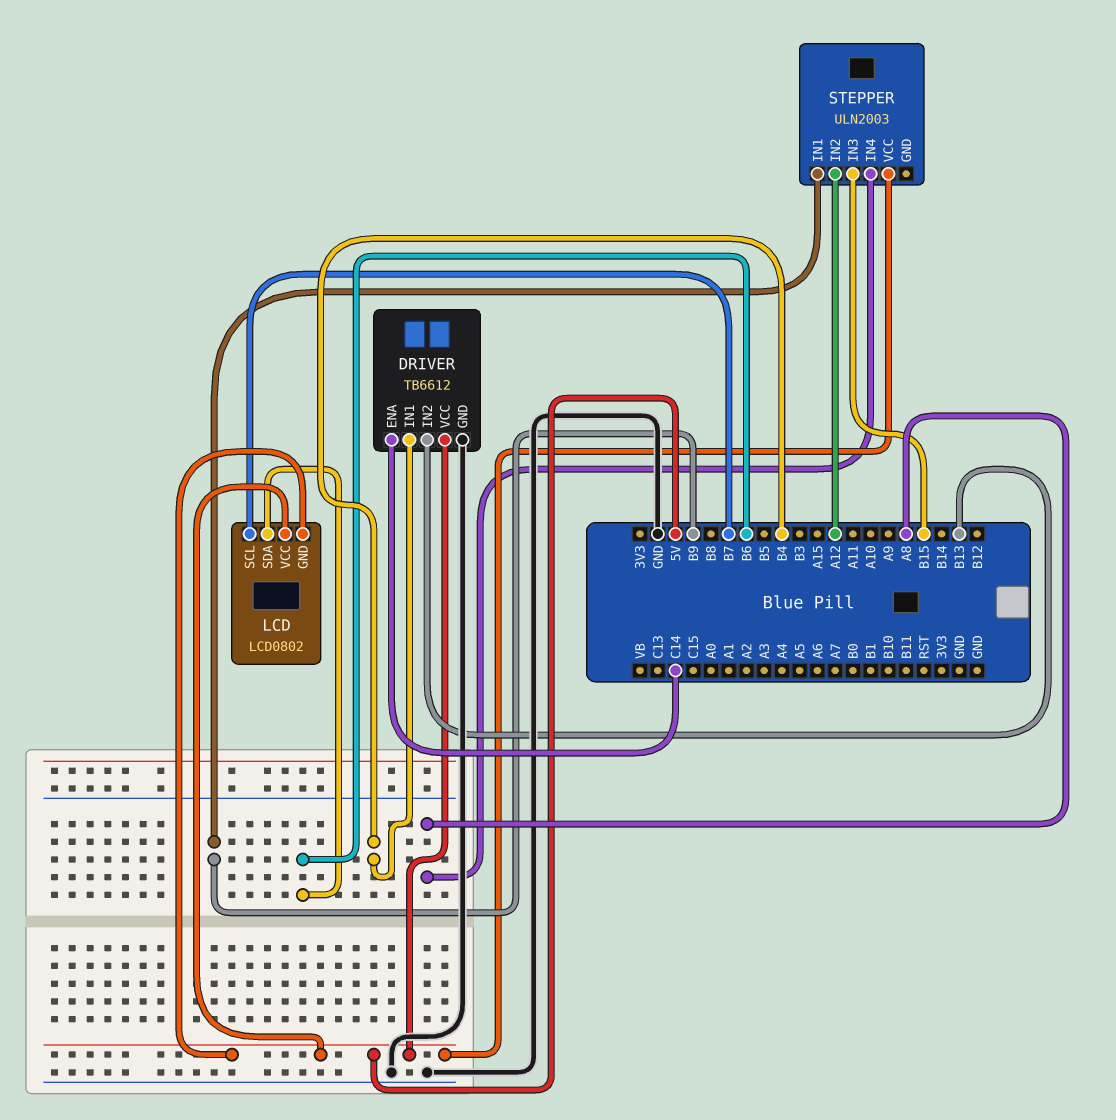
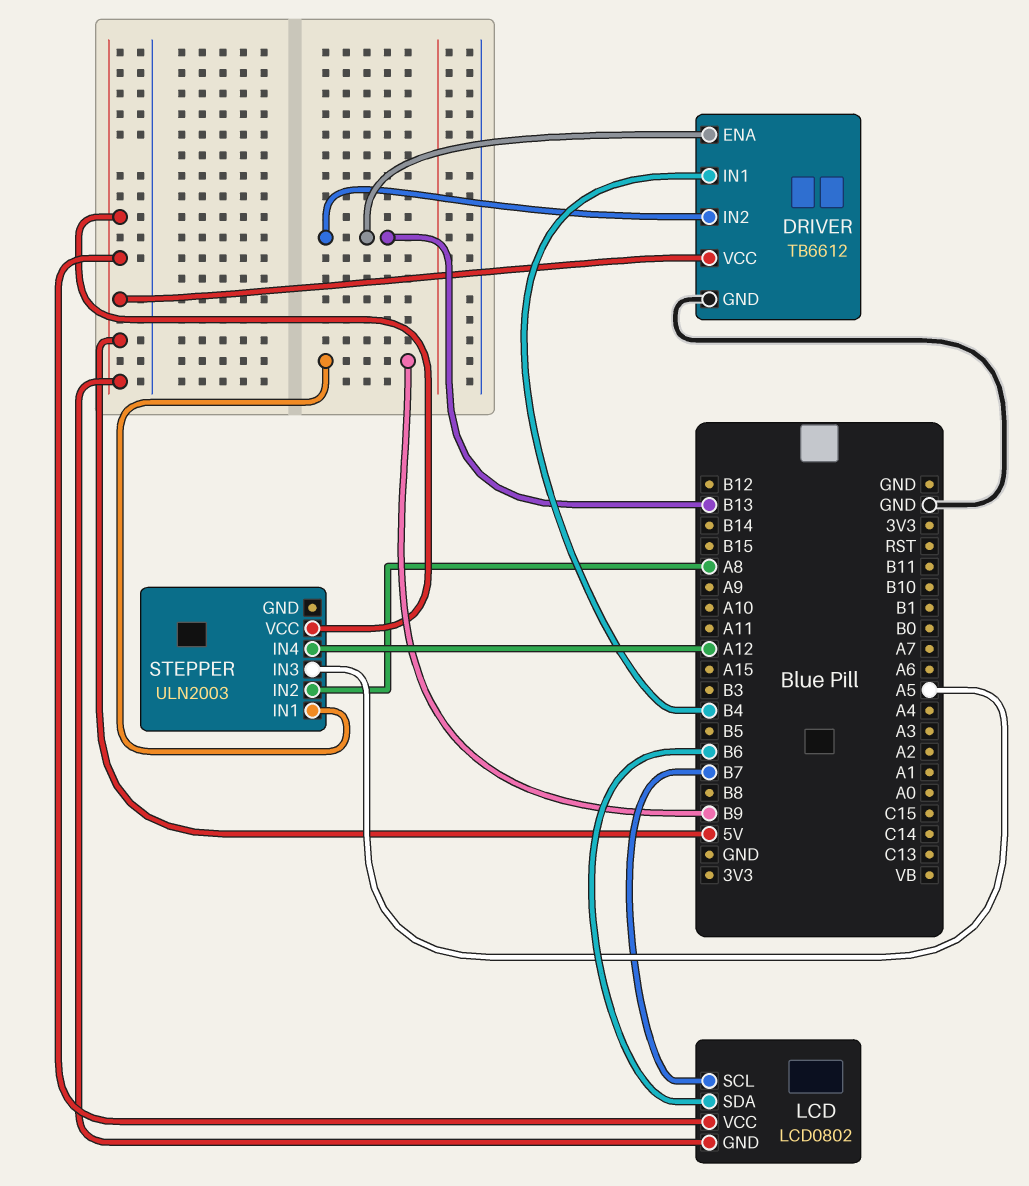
DRIVER pin ENA: C14 -> B13
STEPPER pin IN2: A12 -> A8
STEPPER pin IN3: B15 -> A5
STEPPER pin IN4: A8 -> A12

